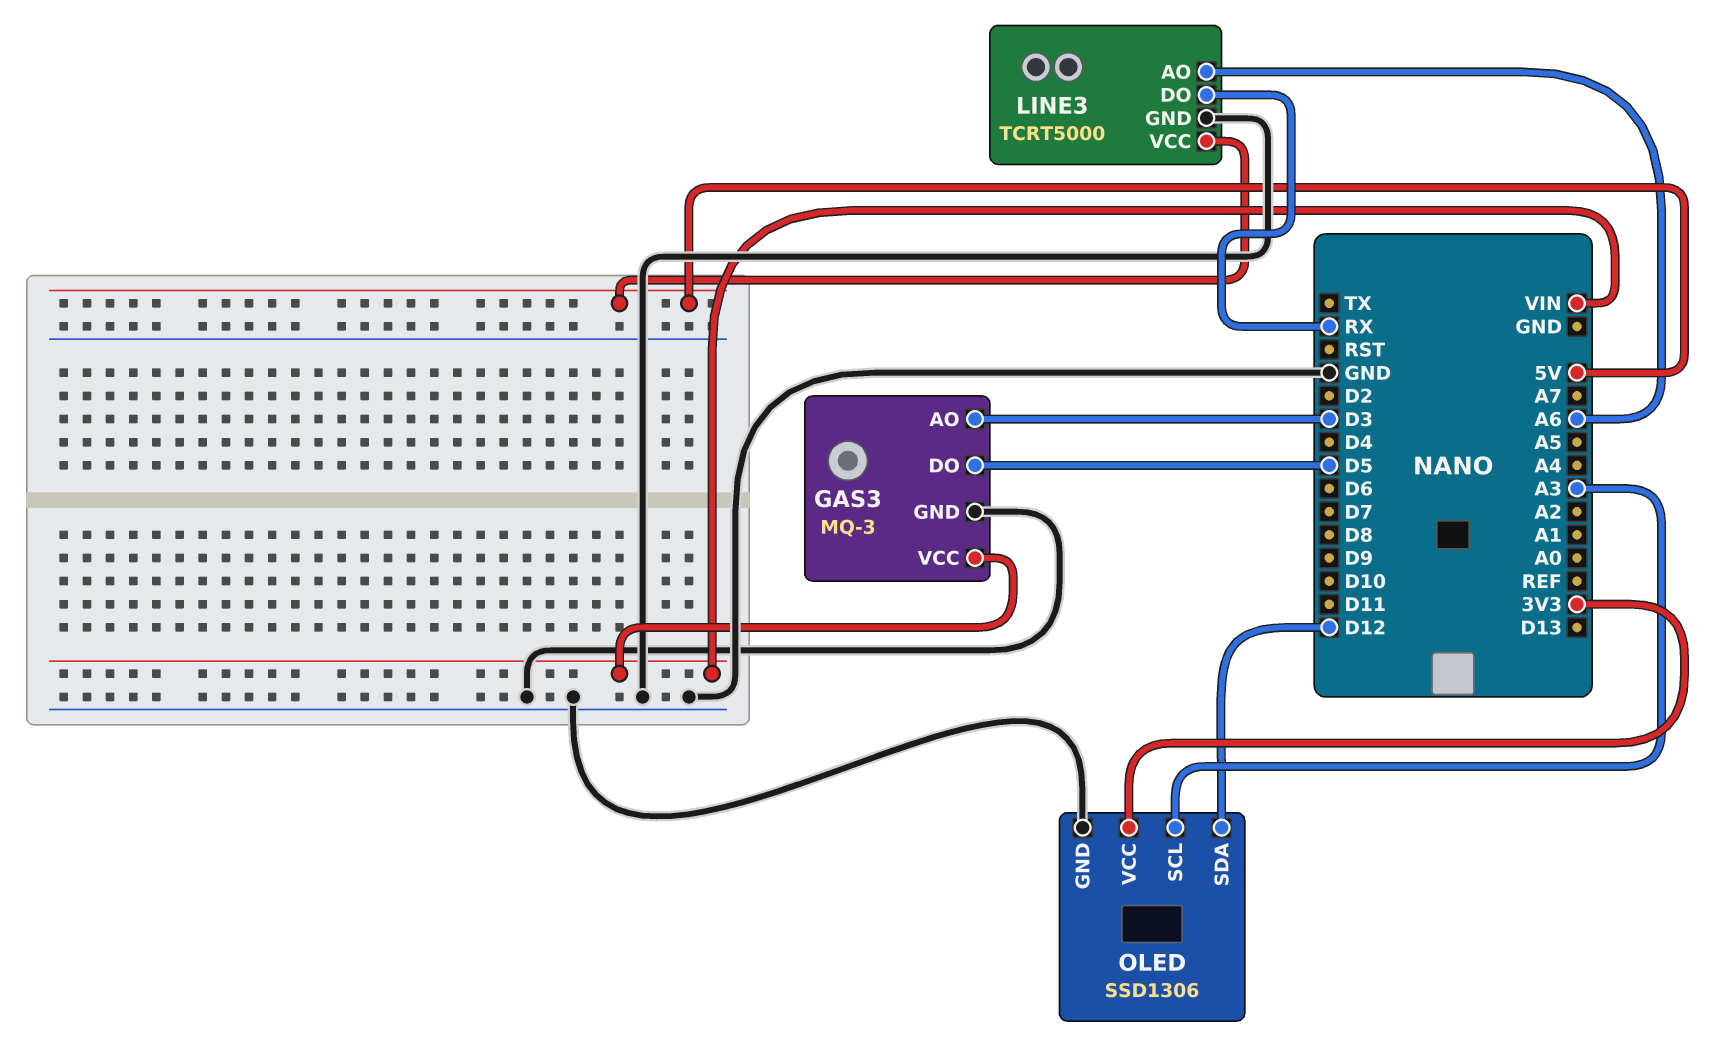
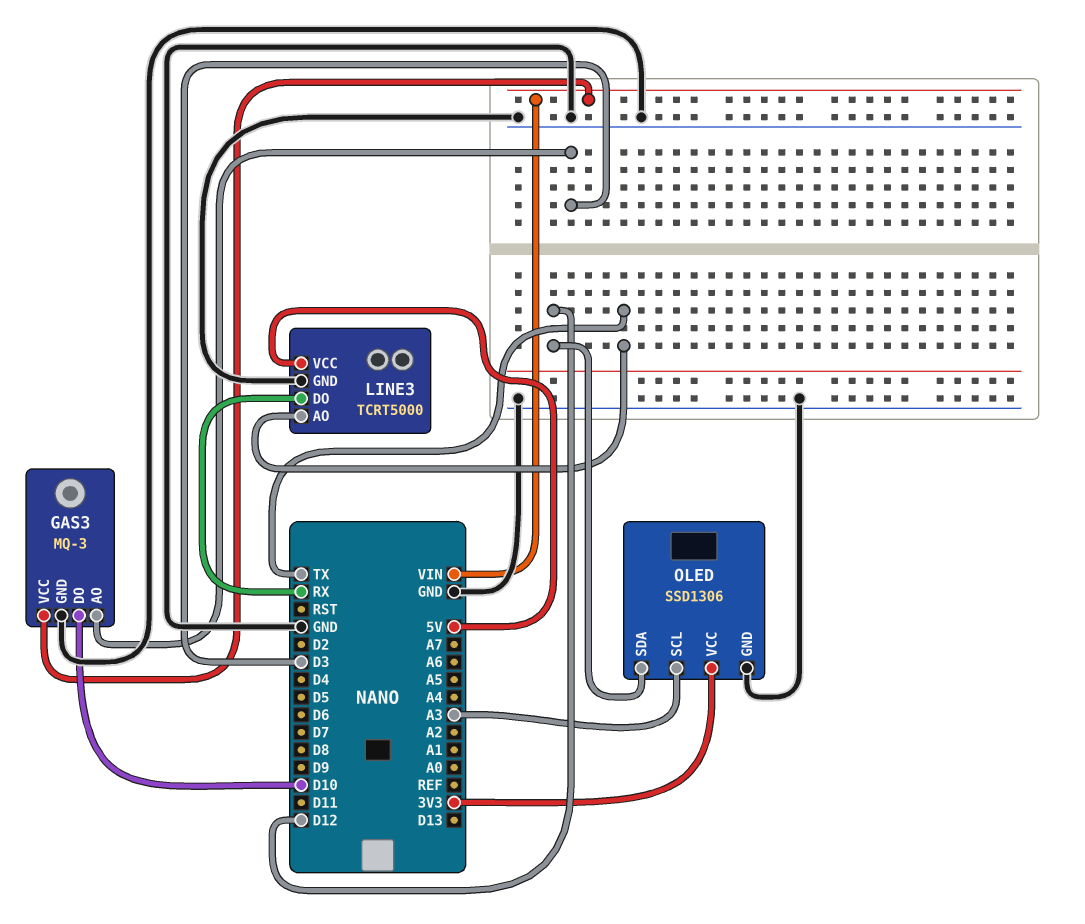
GAS3 pin DO: D5 -> D10
LINE3 pin AO: A6 -> TX

